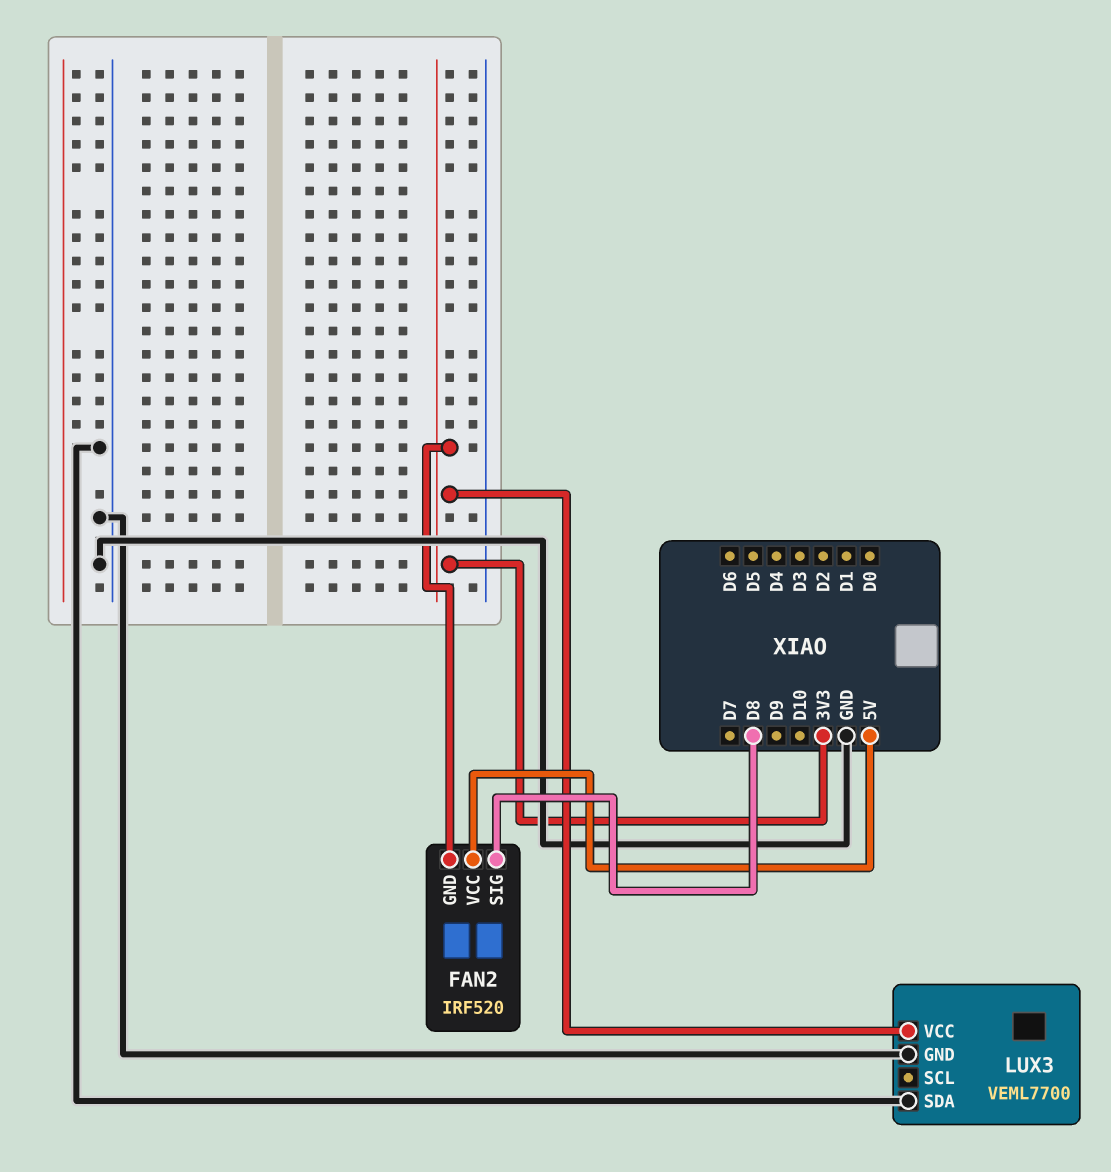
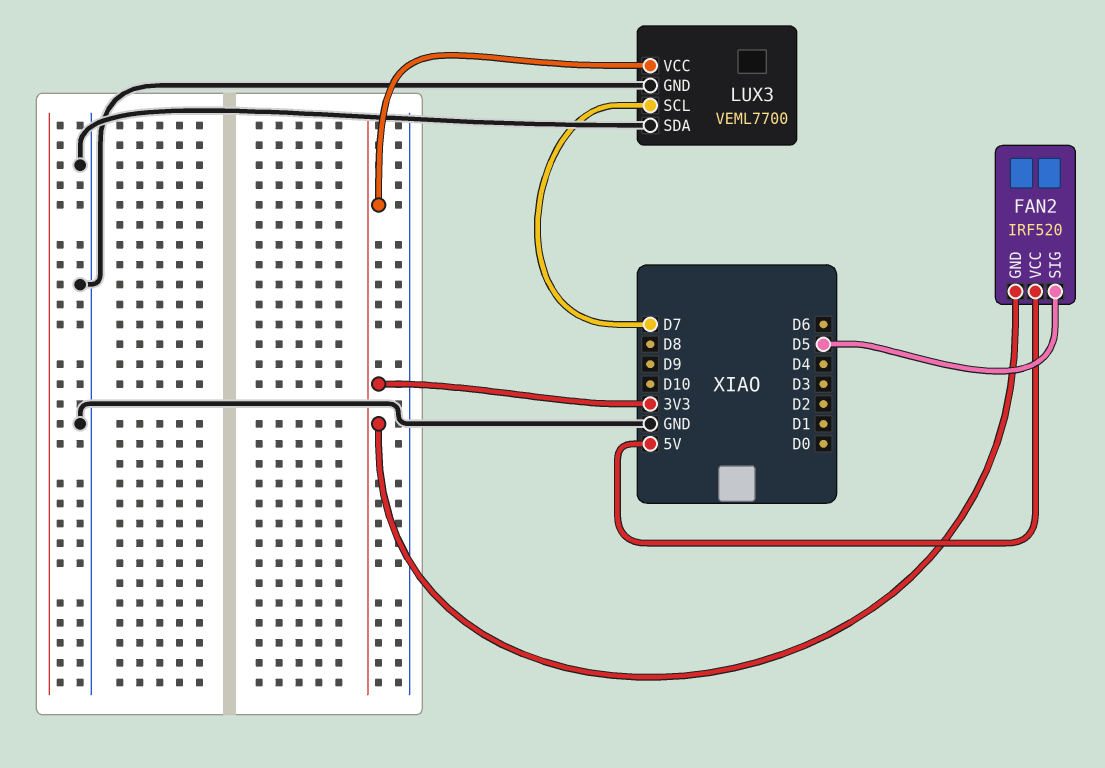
FAN2 pin SIG: D8 -> D5
LUX3 pin SCL: none -> D7

